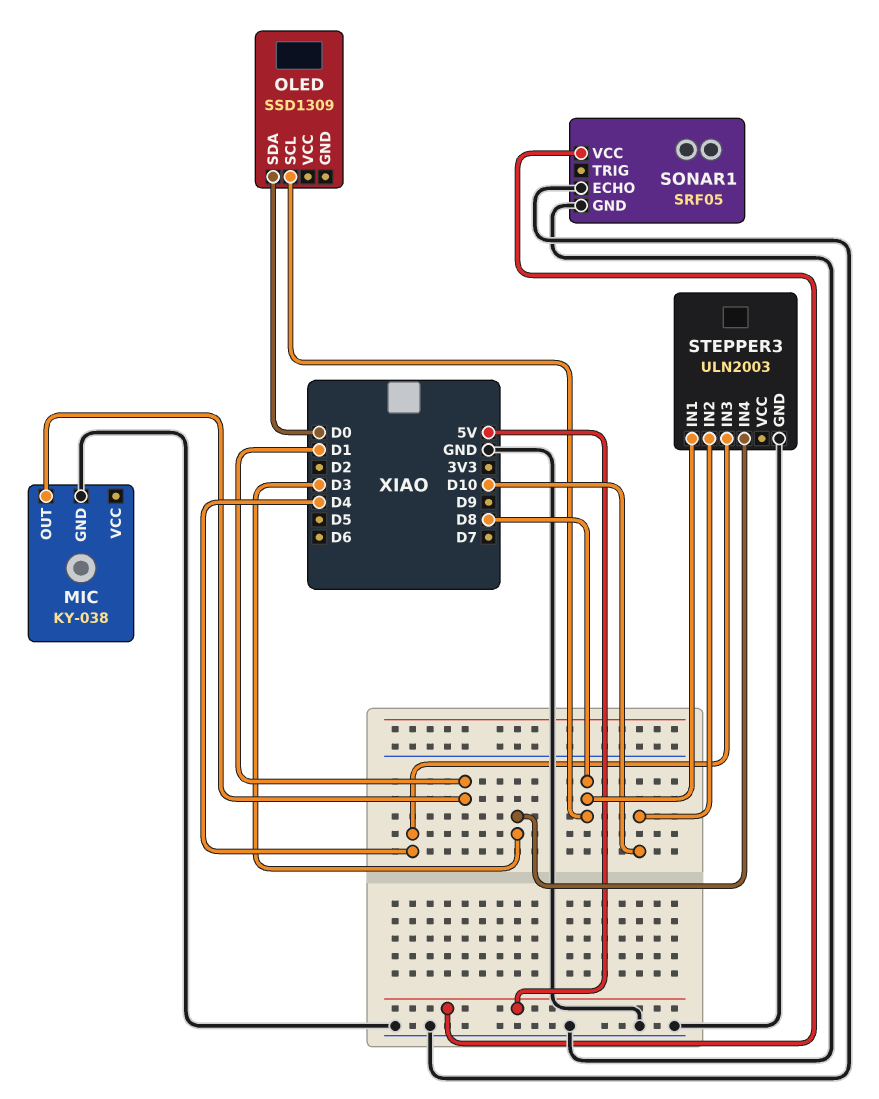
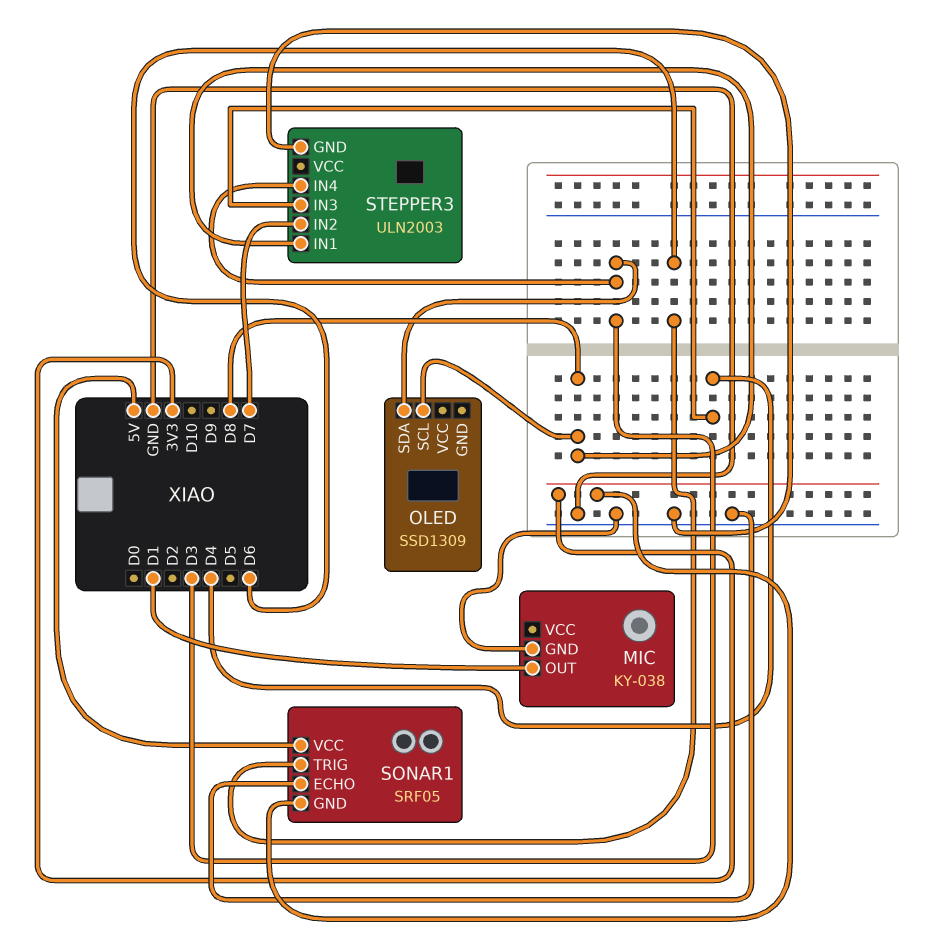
OLED pin SDA: D0 -> D3
SONAR1 pin GND: GND -> 3V3
SONAR1 pin TRIG: none -> D6
STEPPER3 pin IN2: D10 -> D7

